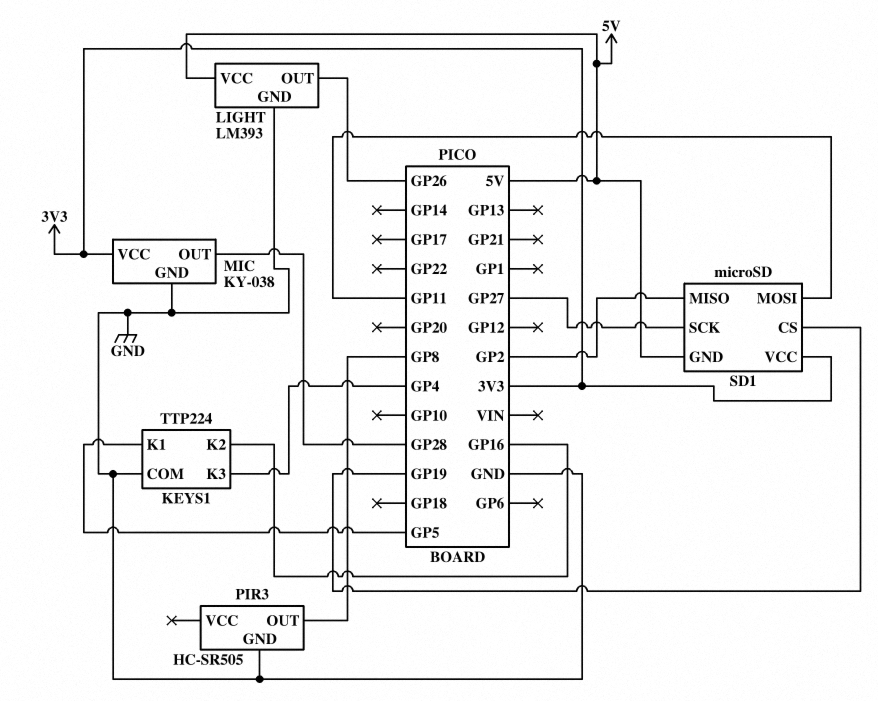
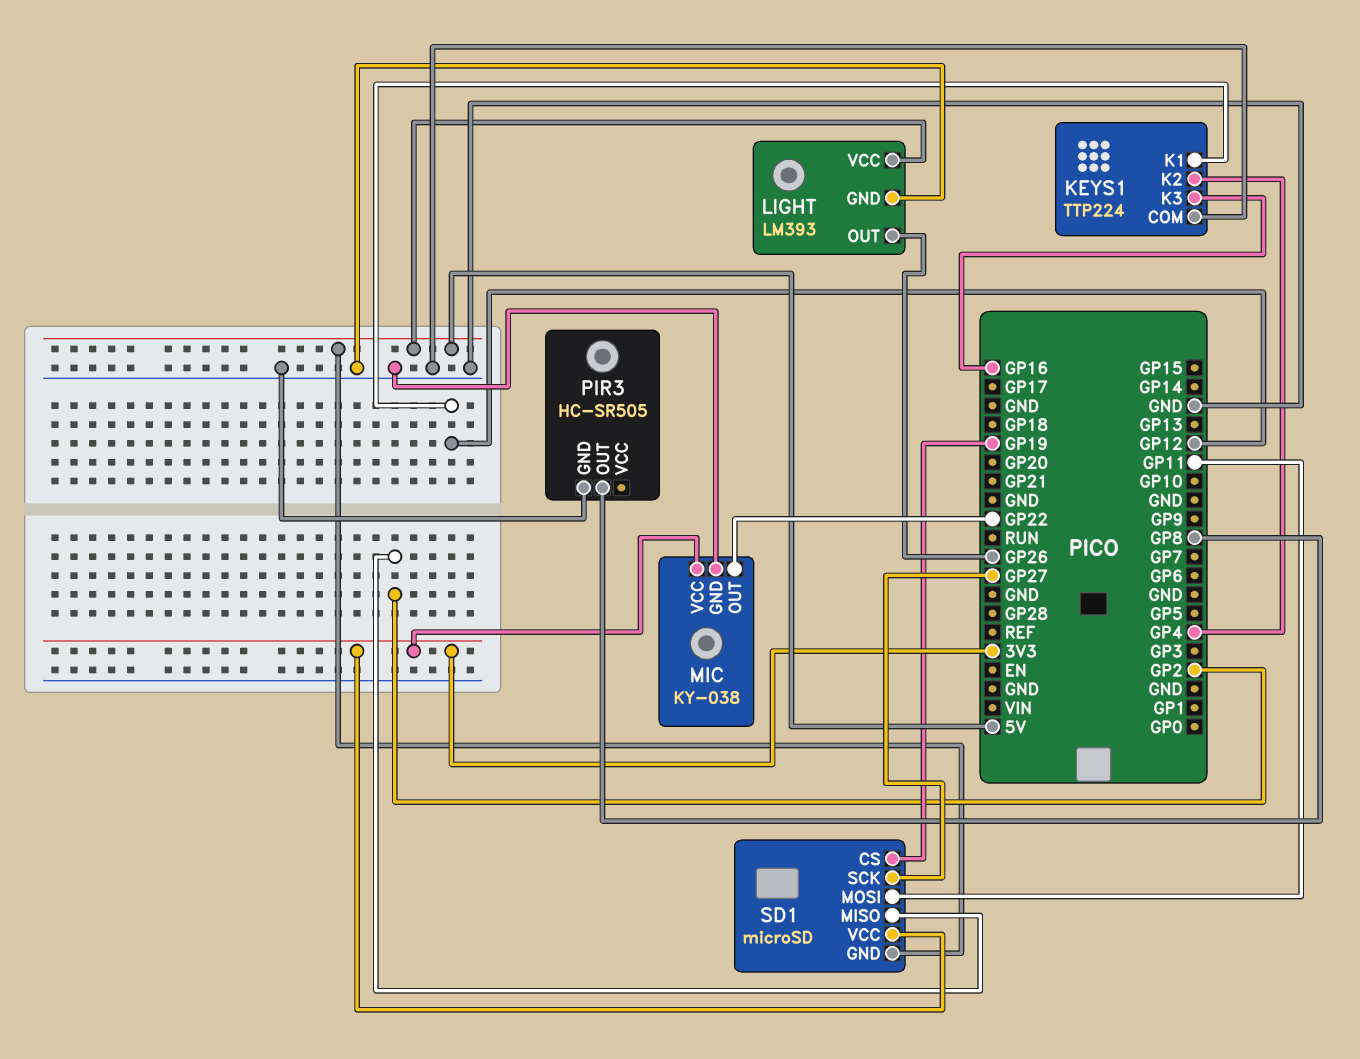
KEYS1 pin K1: GP5 -> GP12
KEYS1 pin K2: GP16 -> GP4
KEYS1 pin K3: GP4 -> GP16
MIC pin OUT: GP28 -> GP22

